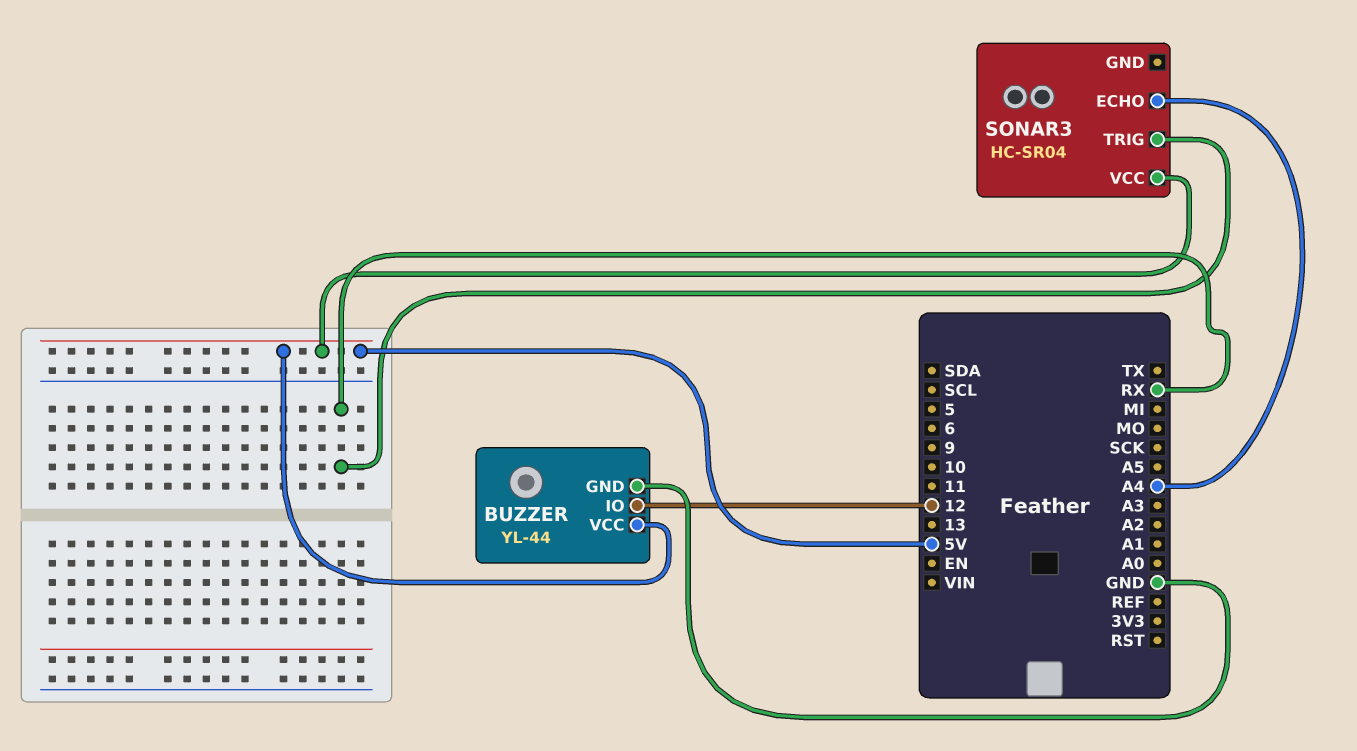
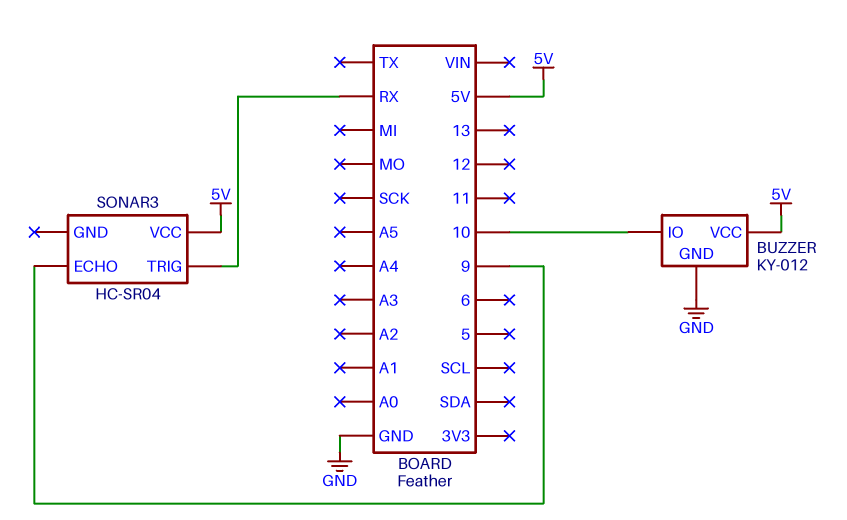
BUZZER: YL-44 -> KY-012
BUZZER pin IO: 12 -> 10
SONAR3 pin ECHO: A4 -> 9

